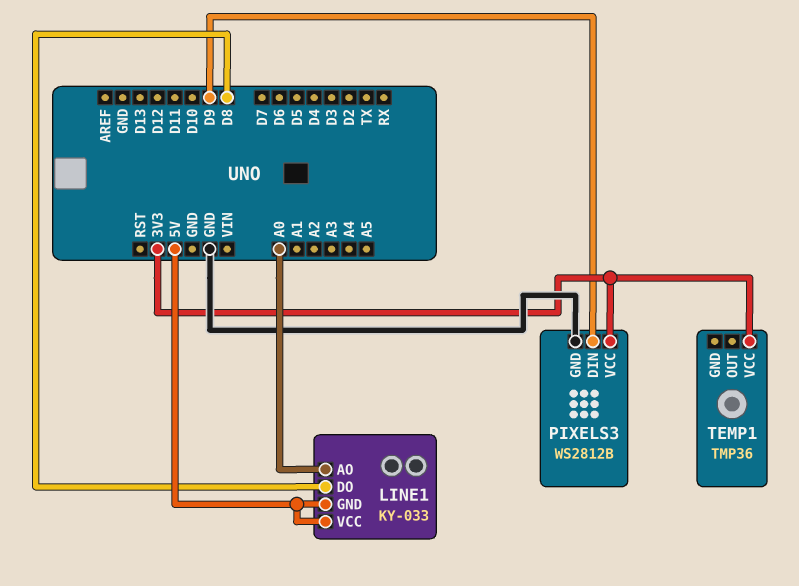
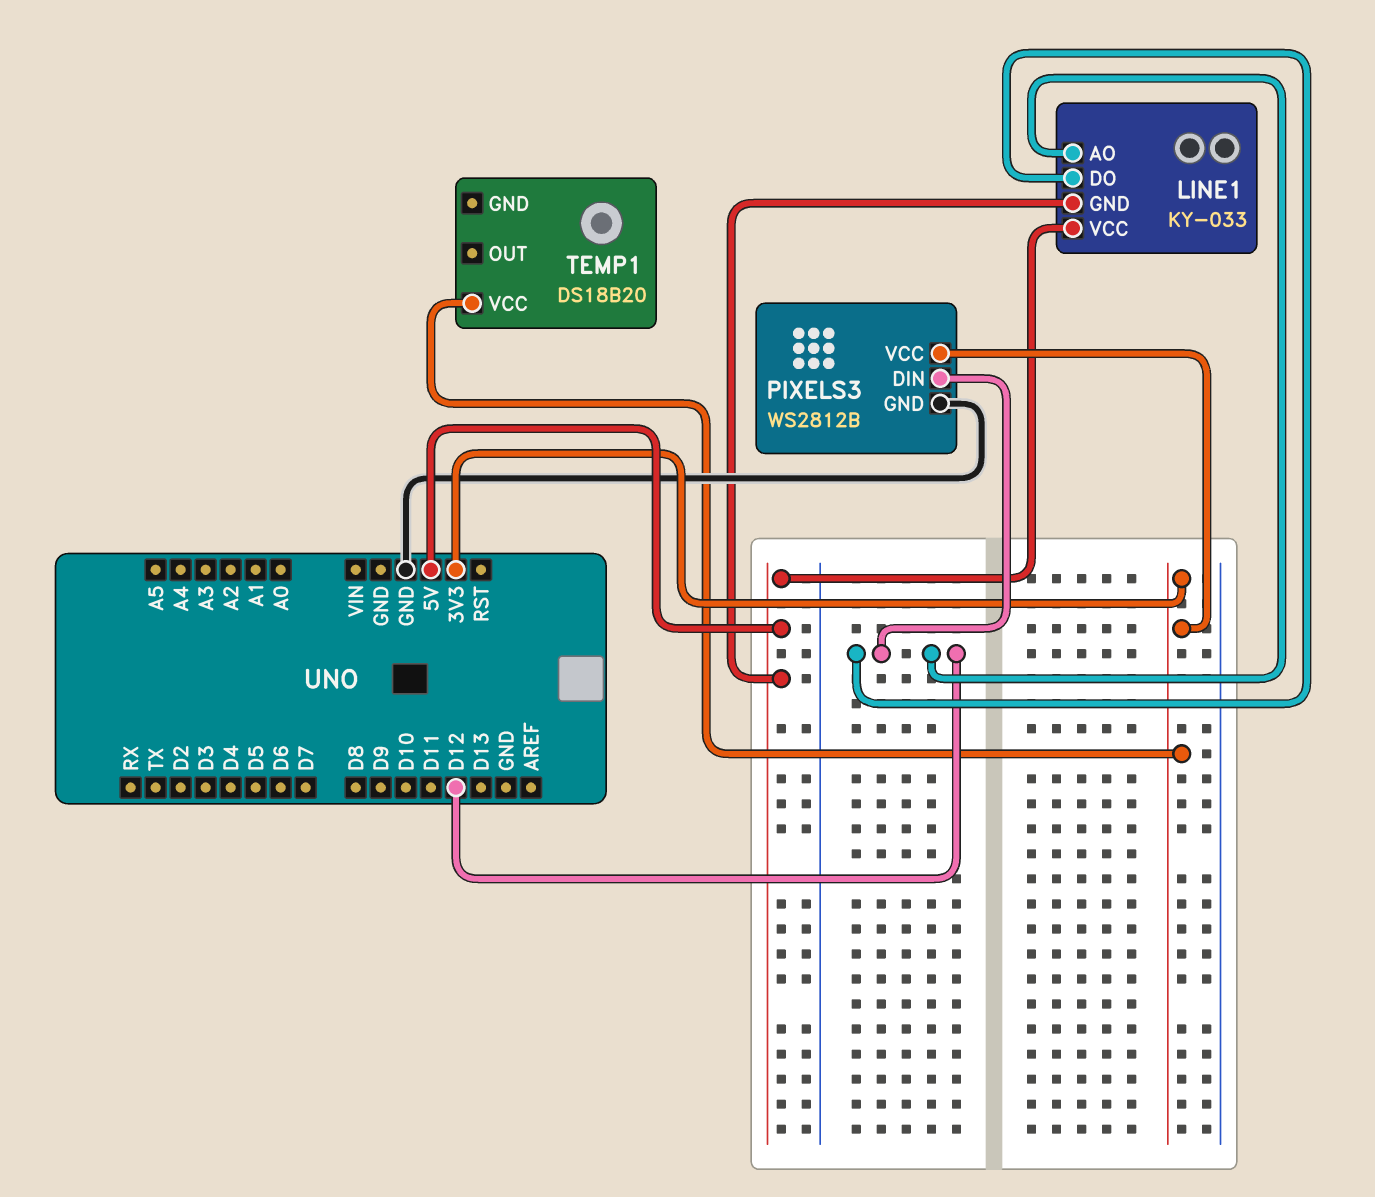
LINE1 pin AO: A0 -> D12
LINE1 pin DO: D8 -> D12
PIXELS3 pin DIN: D9 -> D12
TEMP1: TMP36 -> DS18B20

